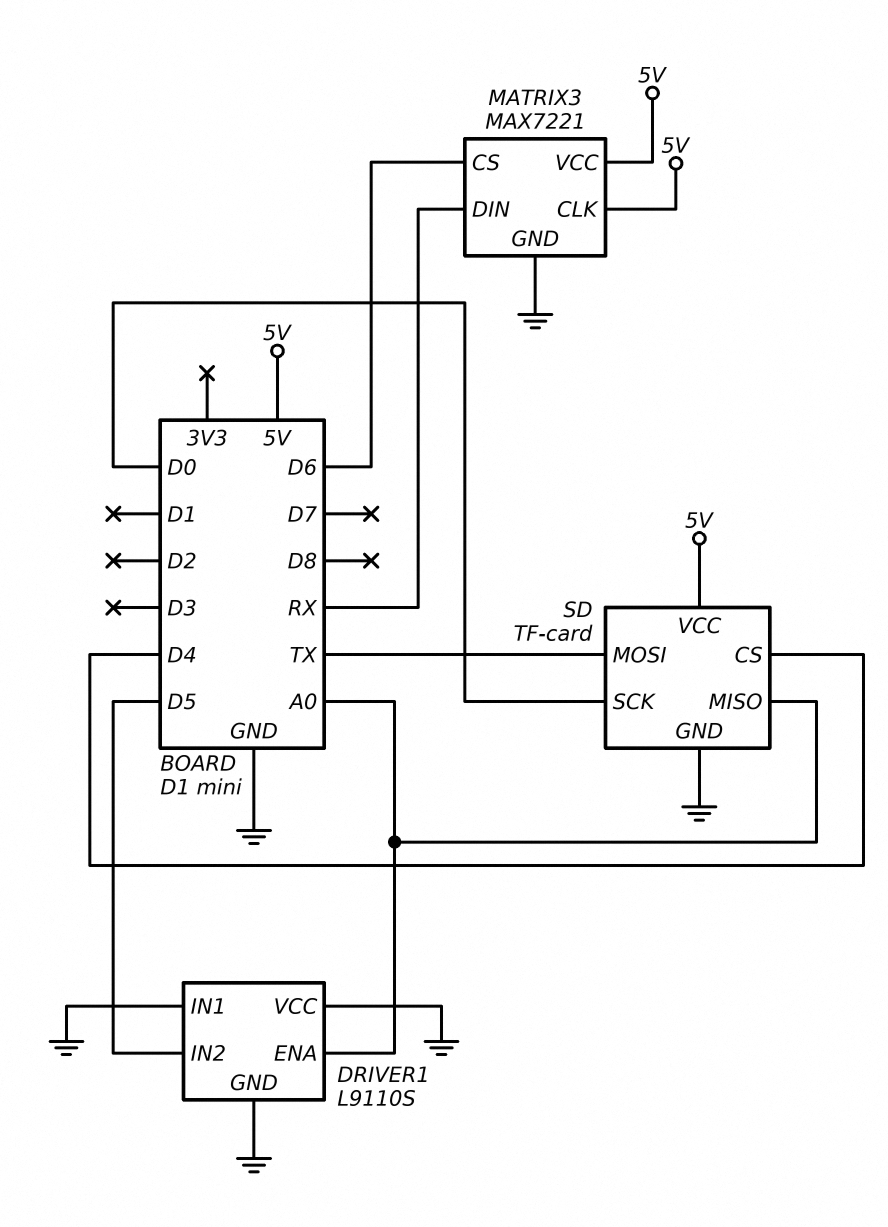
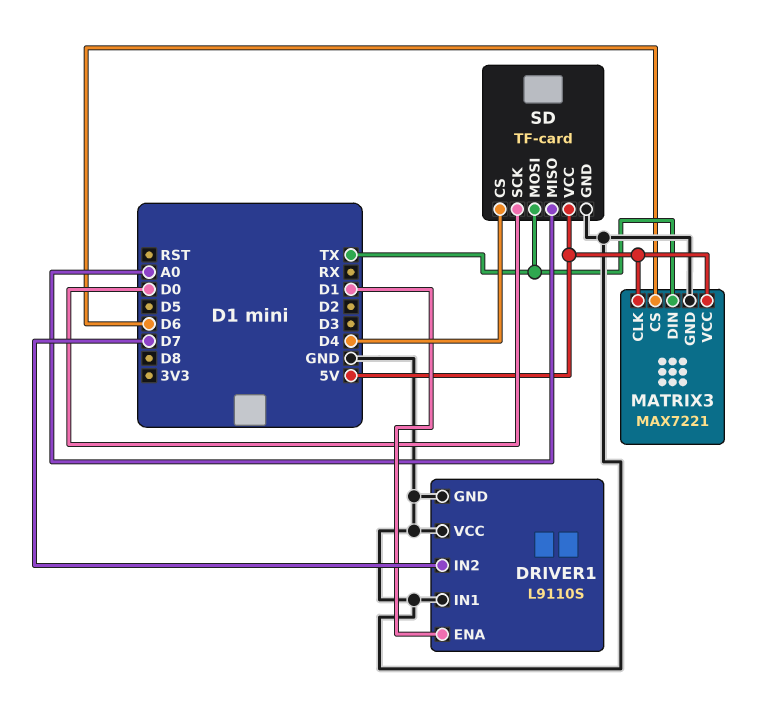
DRIVER1 pin ENA: A0 -> D1
DRIVER1 pin IN2: D5 -> D7
MATRIX3 pin DIN: RX -> TX

